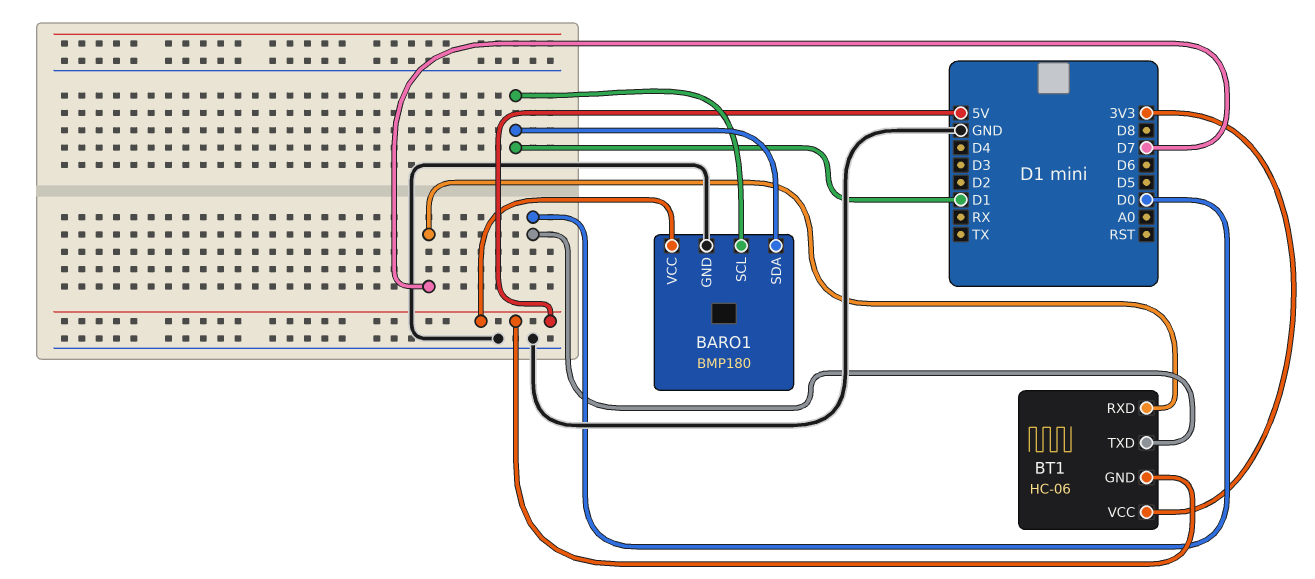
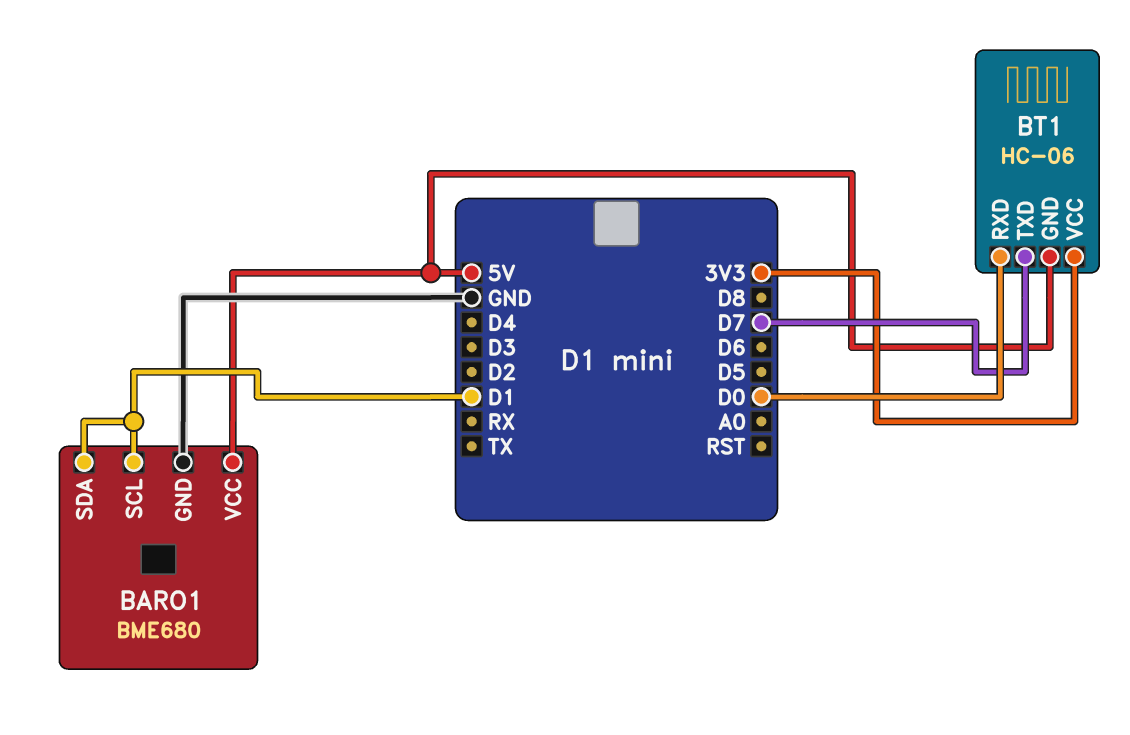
BARO1: BMP180 -> BME680
BT1 pin RXD: D7 -> D0
BT1 pin TXD: D0 -> D7

